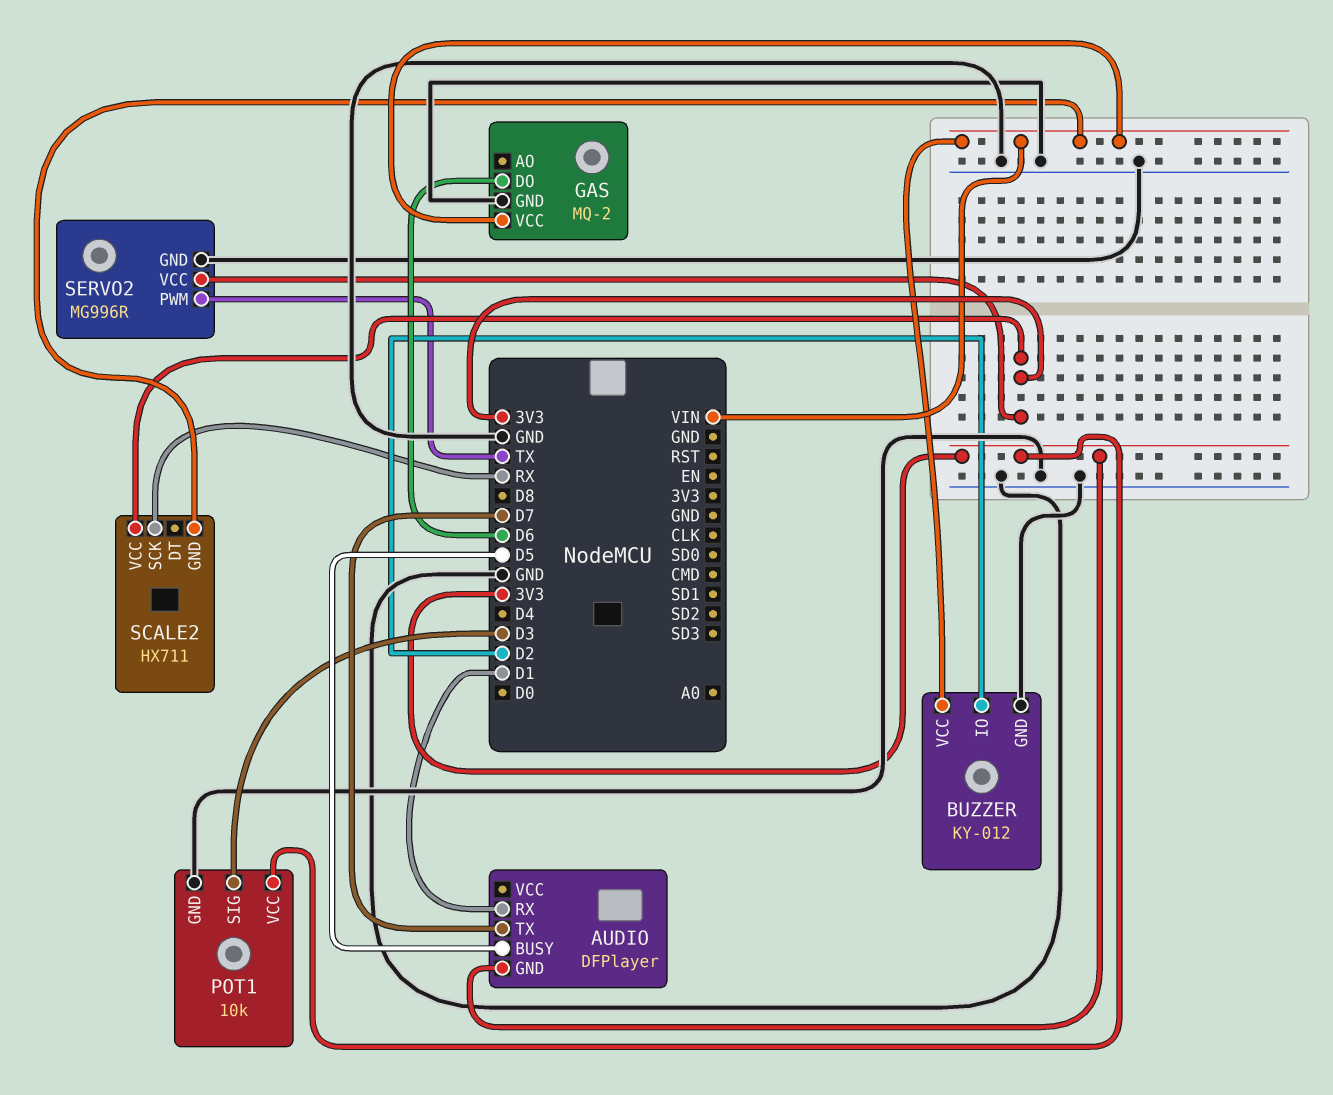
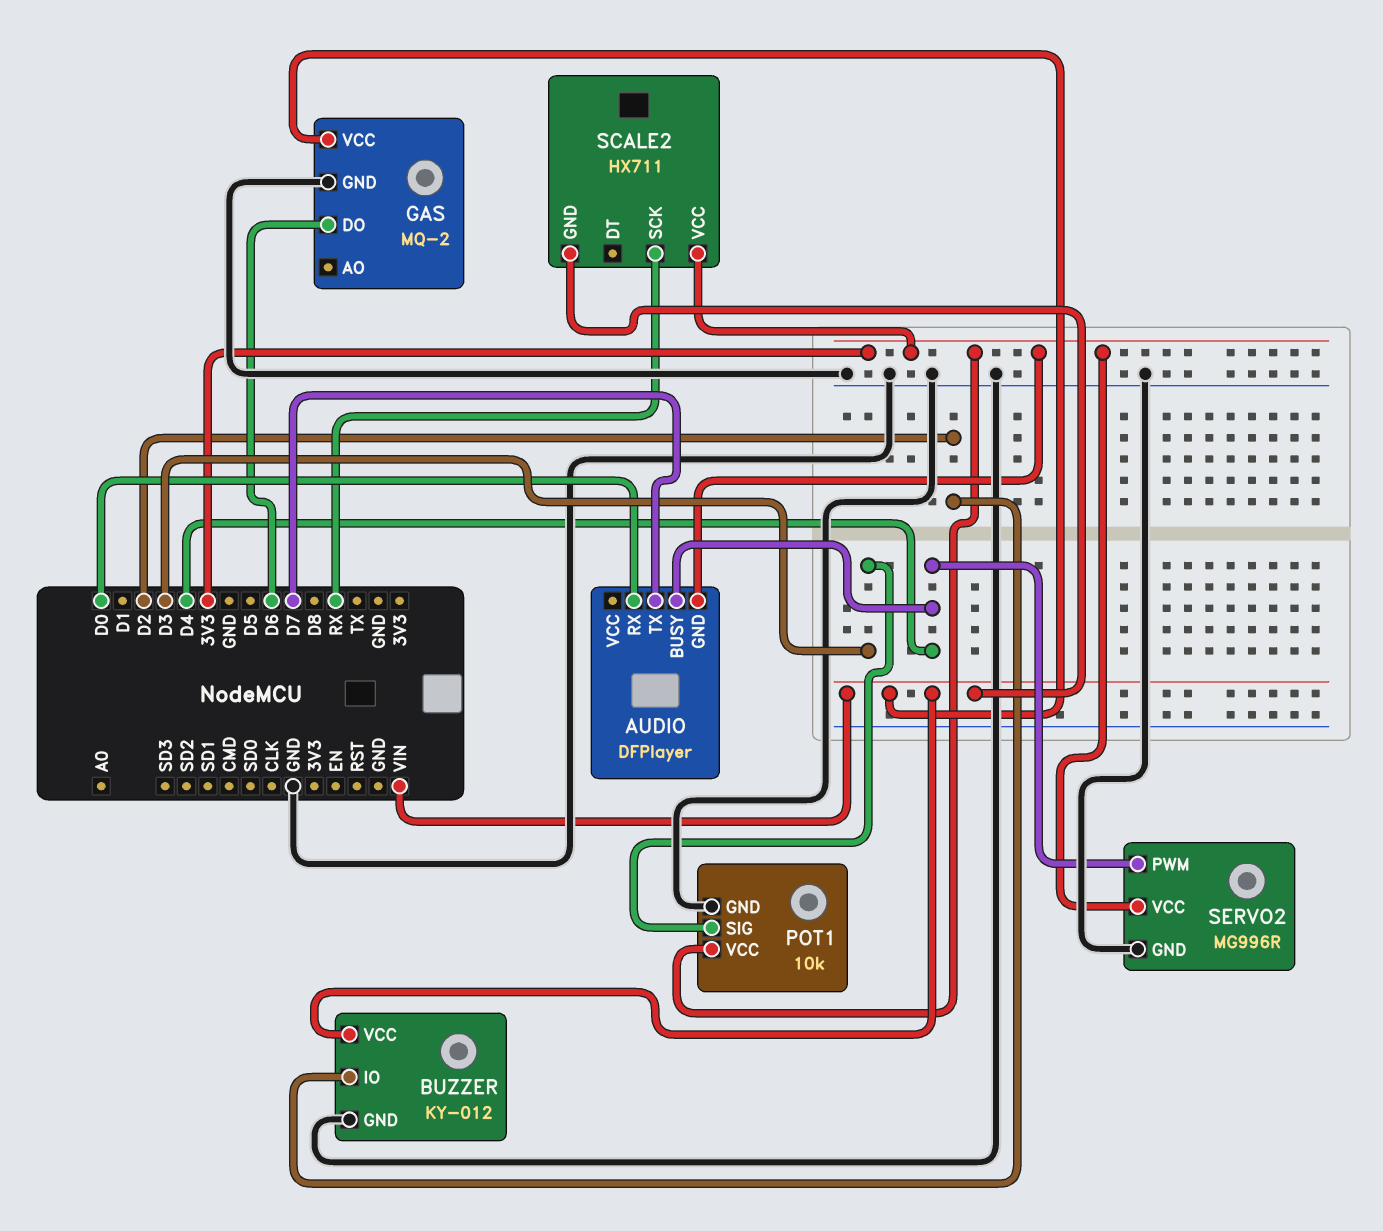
AUDIO pin BUSY: D5 -> D4
AUDIO pin RX: D1 -> D0
SERVO2 pin PWM: TX -> D4

